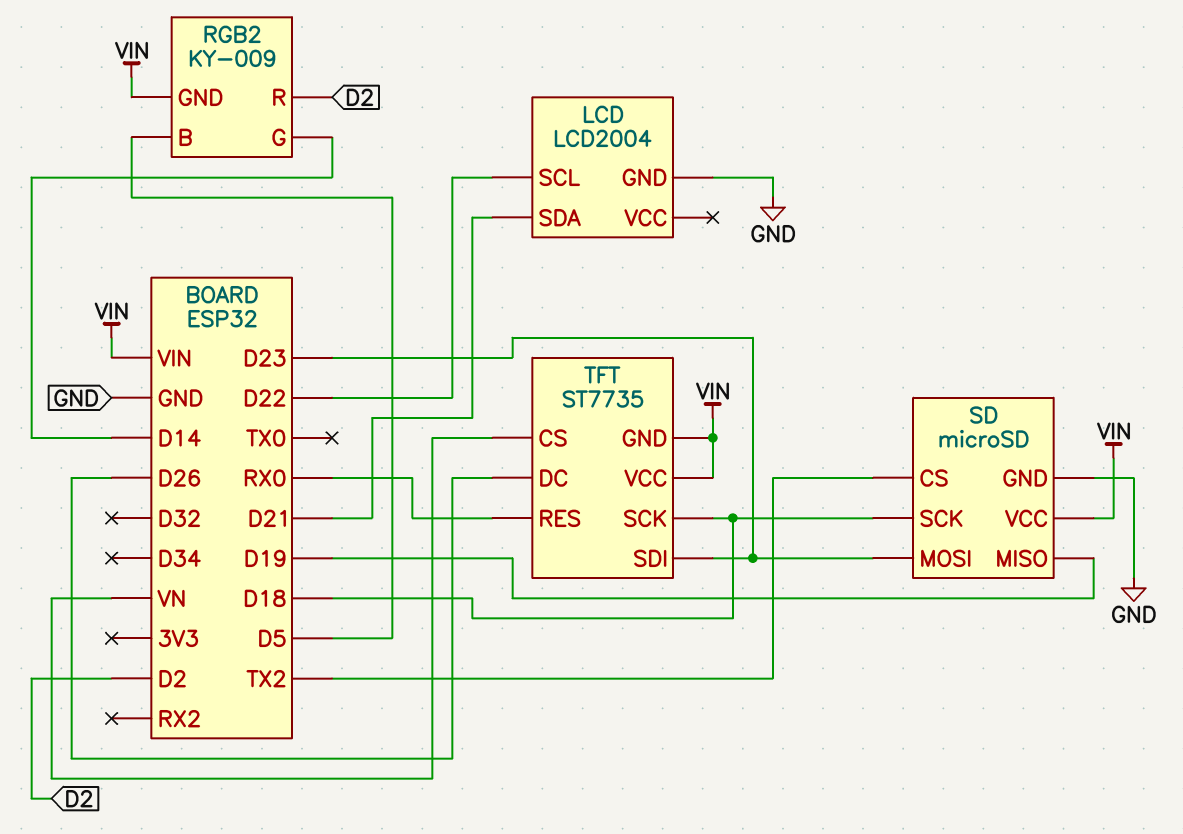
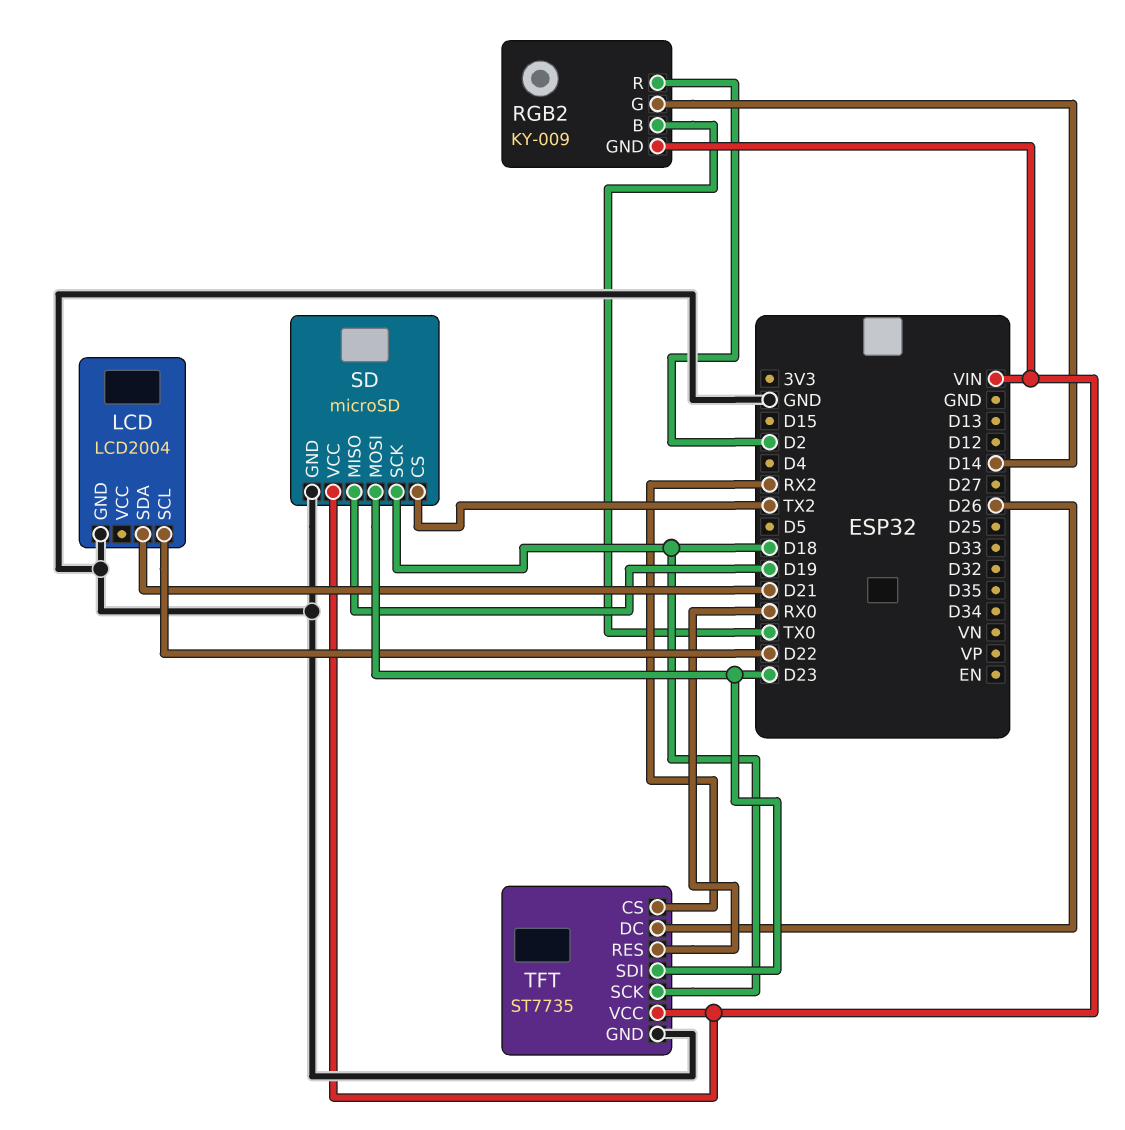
RGB2 pin B: D5 -> TX0
TFT pin CS: VN -> RX2
TFT pin GND: VIN -> GND

